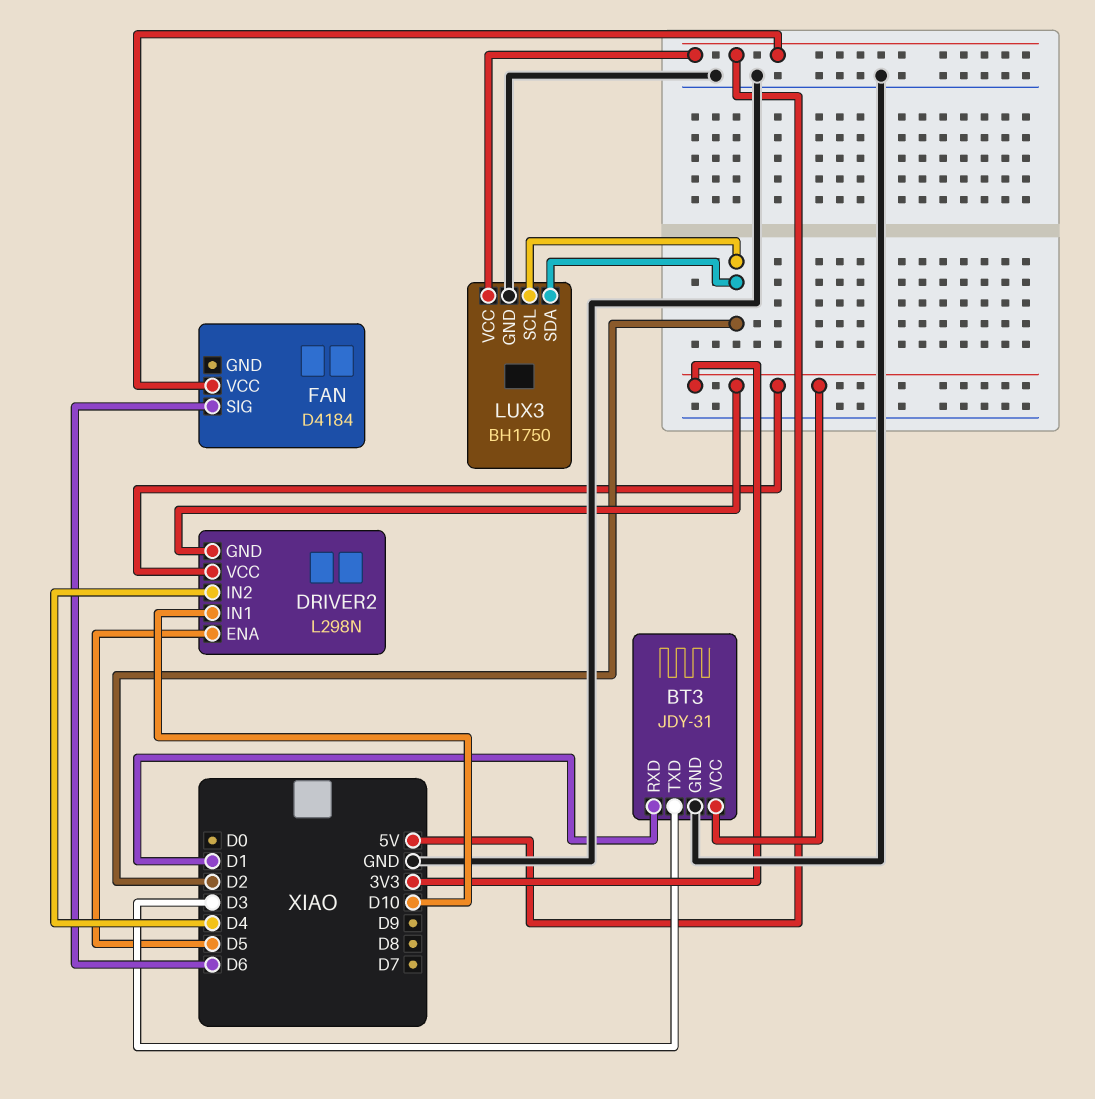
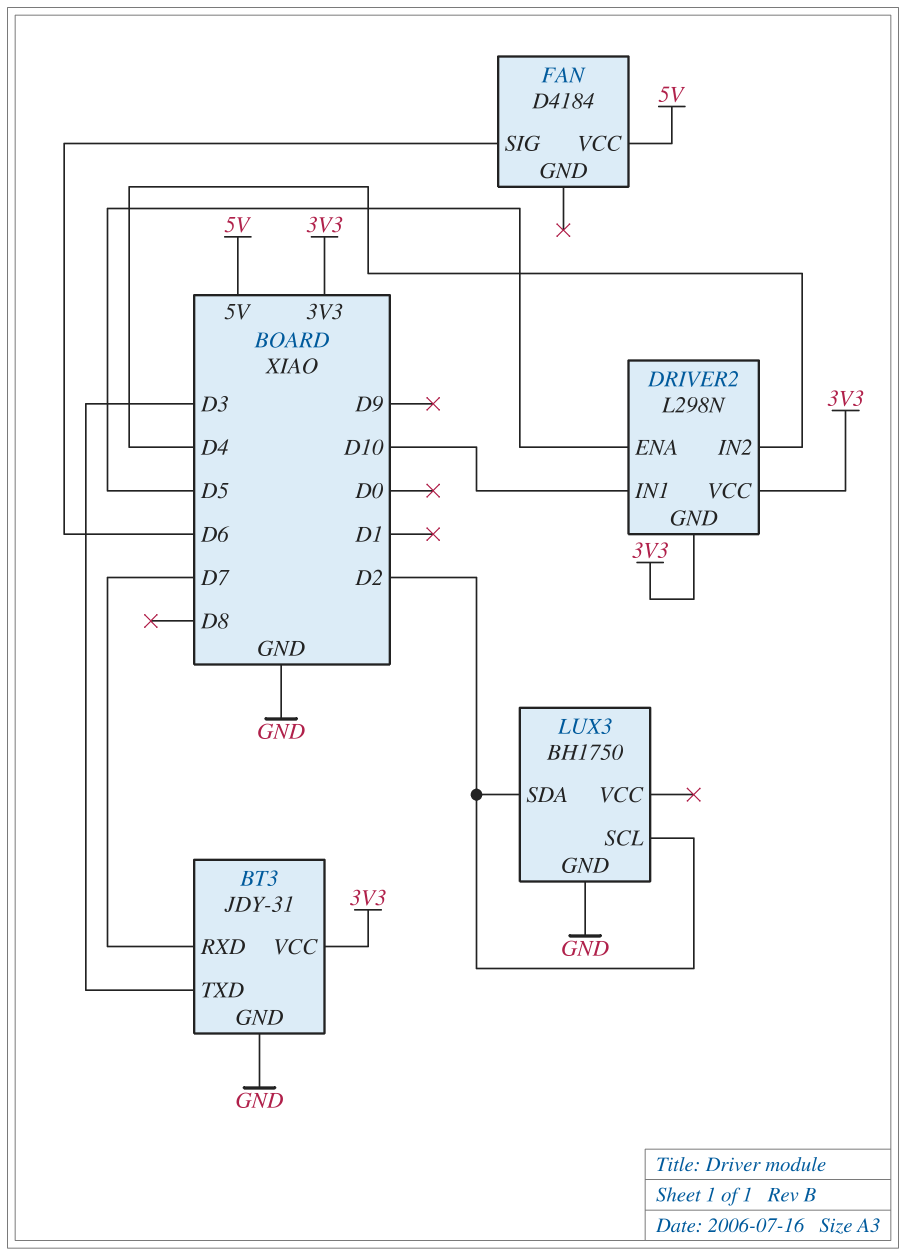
BT3 pin RXD: D1 -> D7
LUX3 pin VCC: 5V -> none

